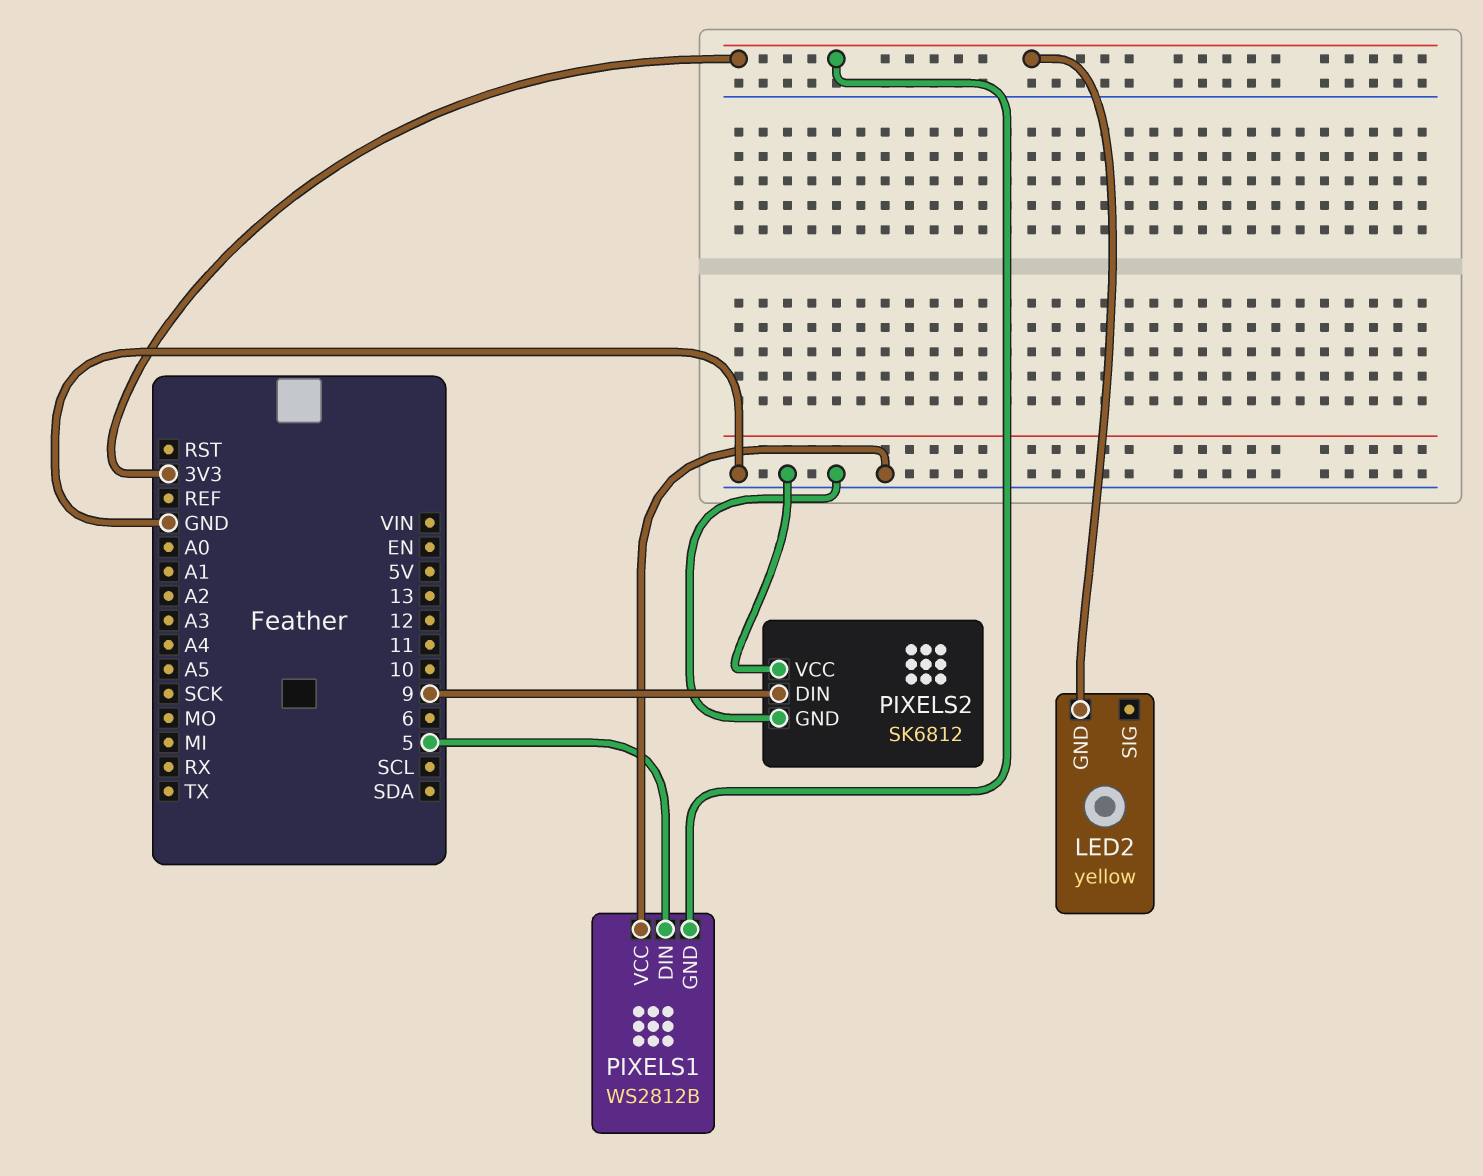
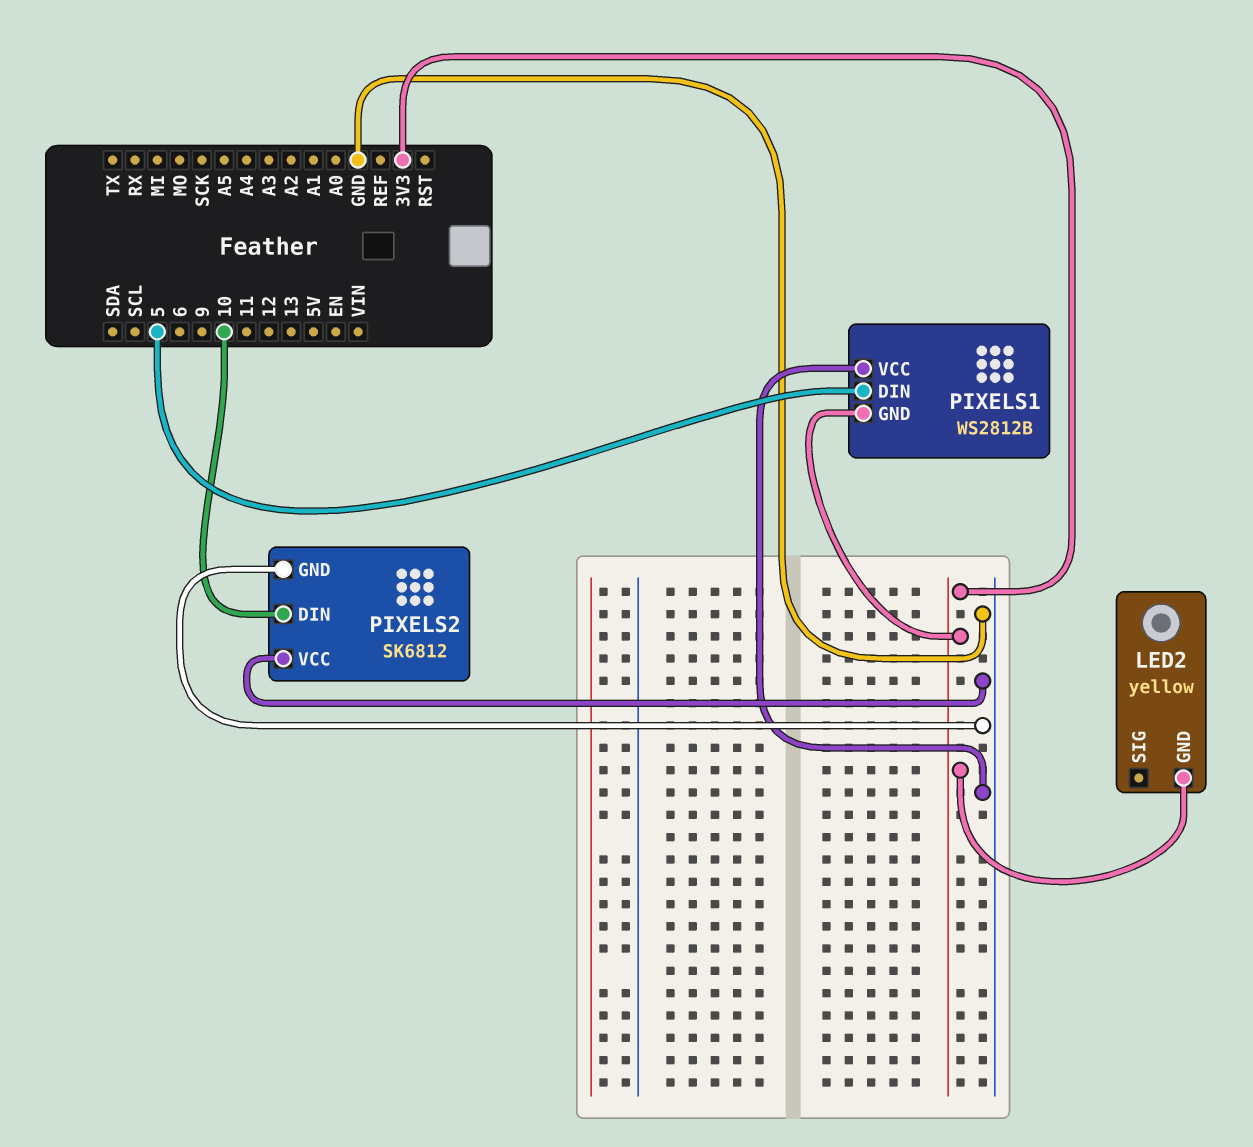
PIXELS2 pin DIN: 9 -> 10

